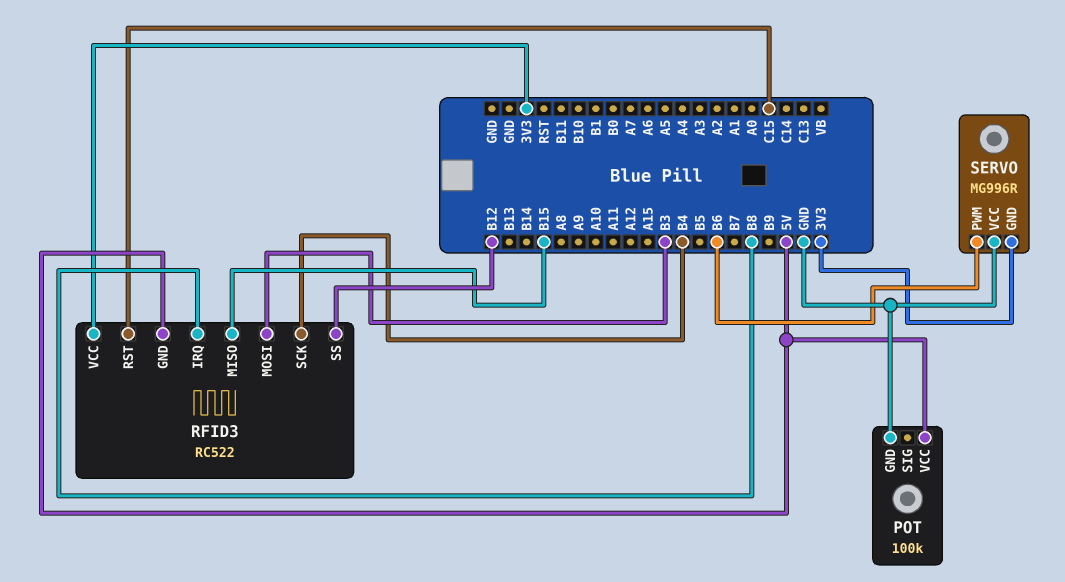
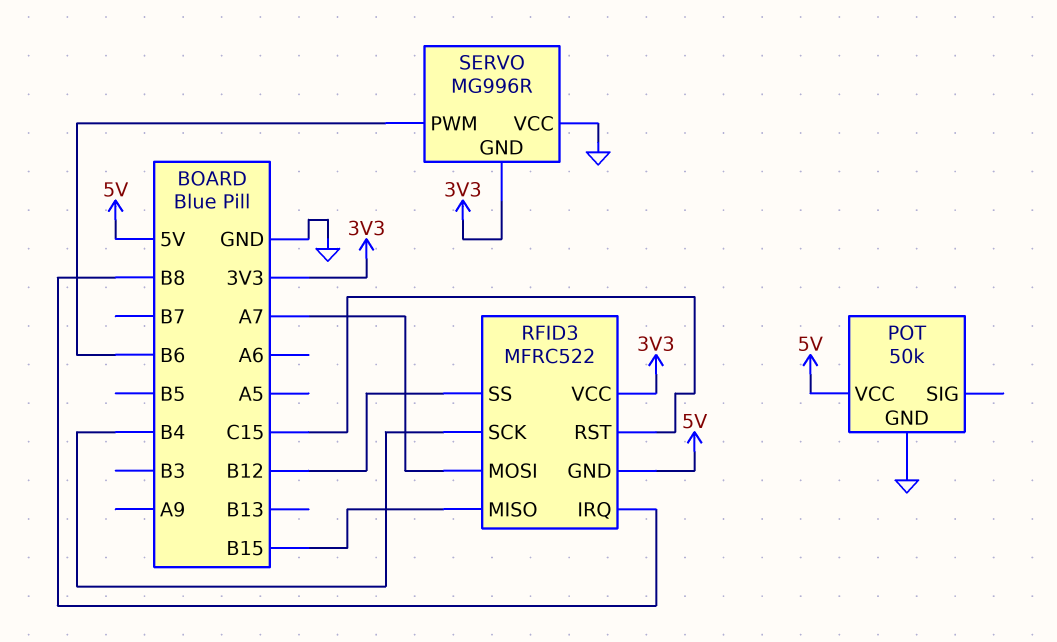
POT: 100k -> 50k
RFID3: RC522 -> MFRC522
RFID3 pin MOSI: B3 -> A7

